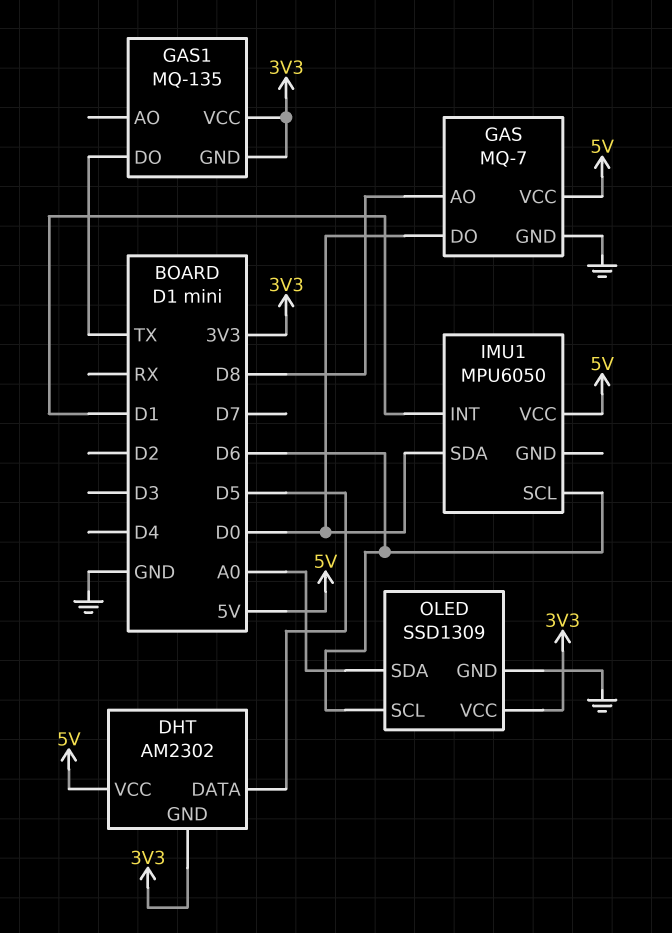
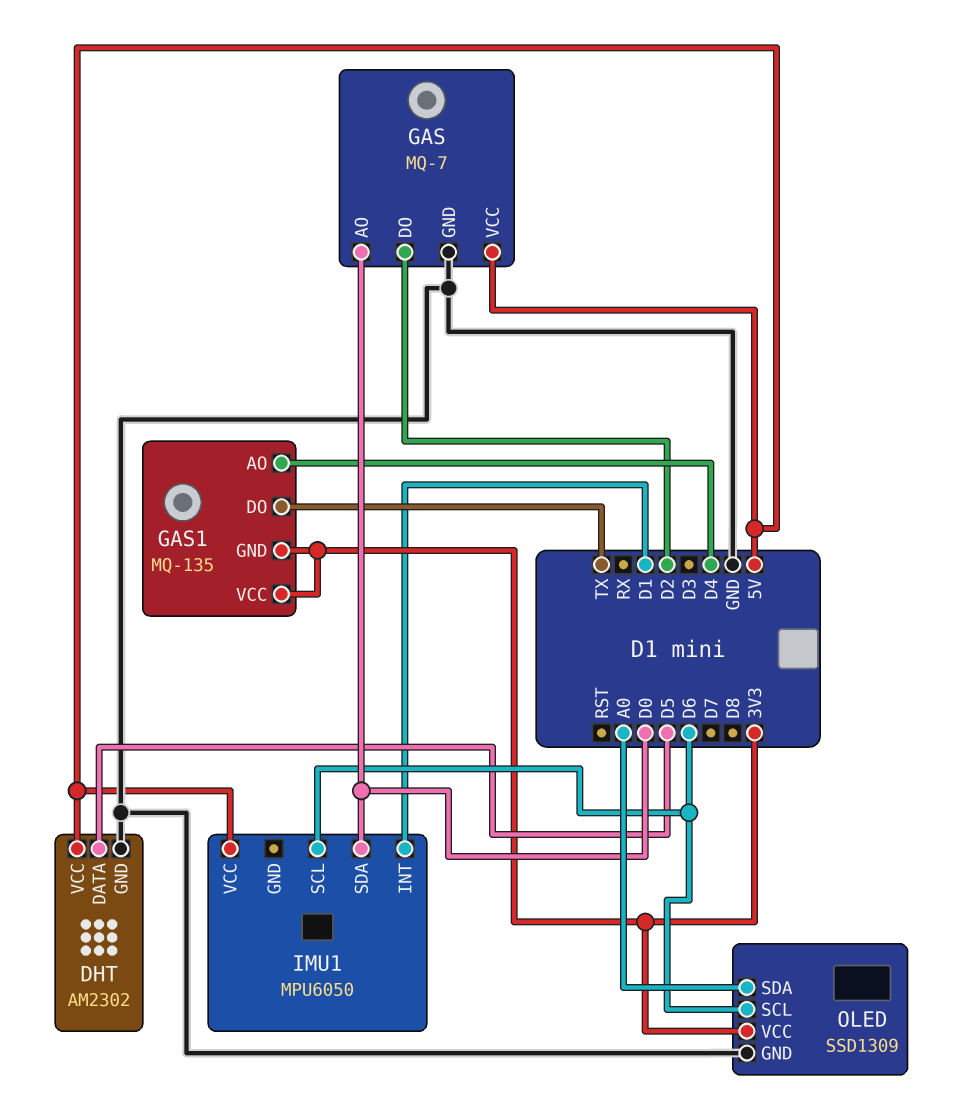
DHT pin GND: 3V3 -> GND
GAS pin AO: D8 -> D0
GAS pin DO: D0 -> D2
GAS1 pin AO: none -> D4

